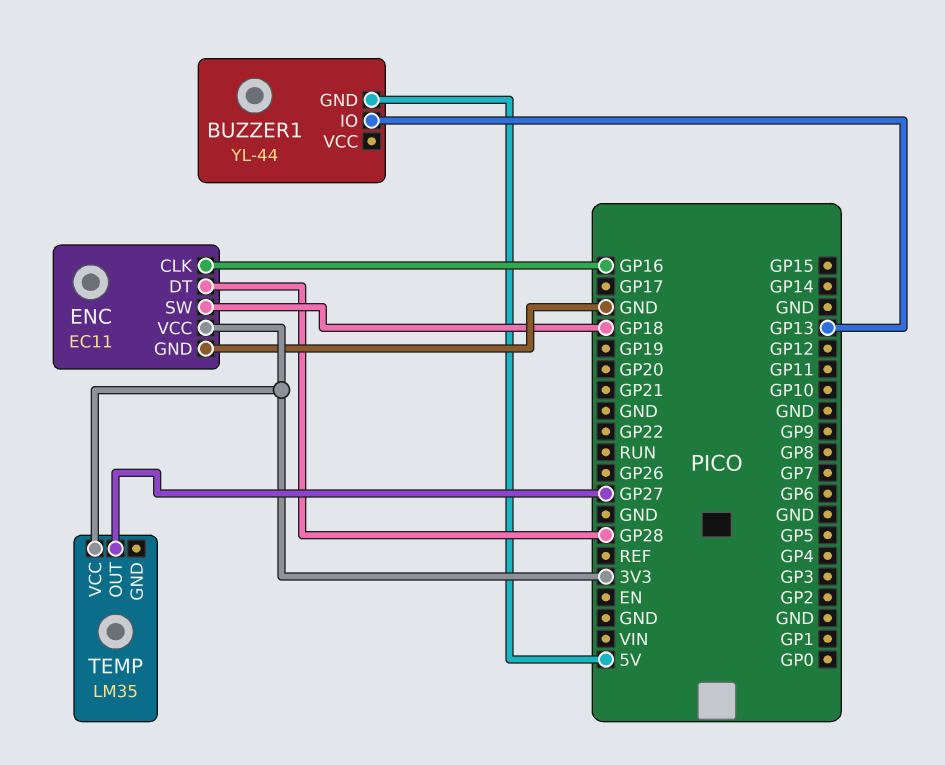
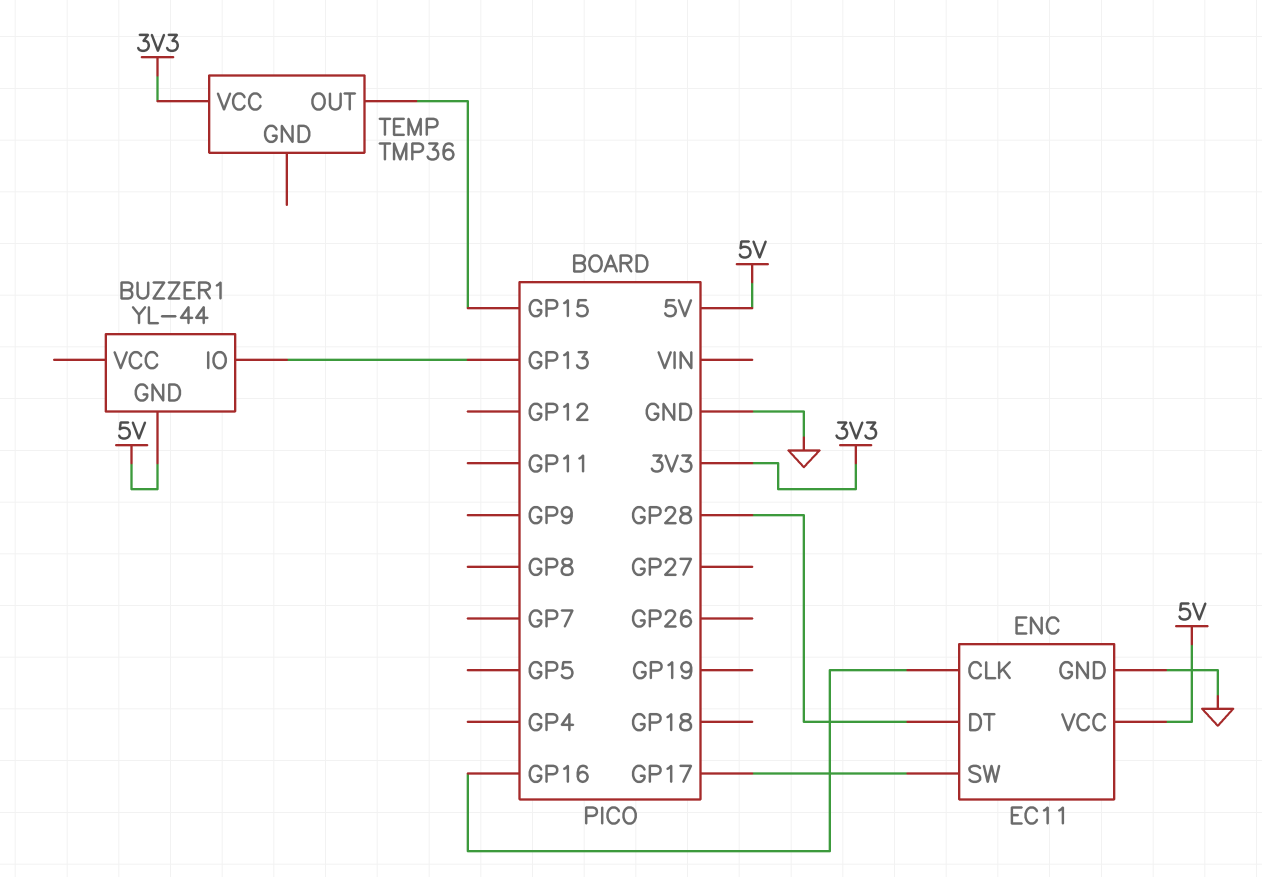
ENC pin SW: GP18 -> GP17
ENC pin VCC: 3V3 -> 5V
TEMP: LM35 -> TMP36
TEMP pin OUT: GP27 -> GP15

